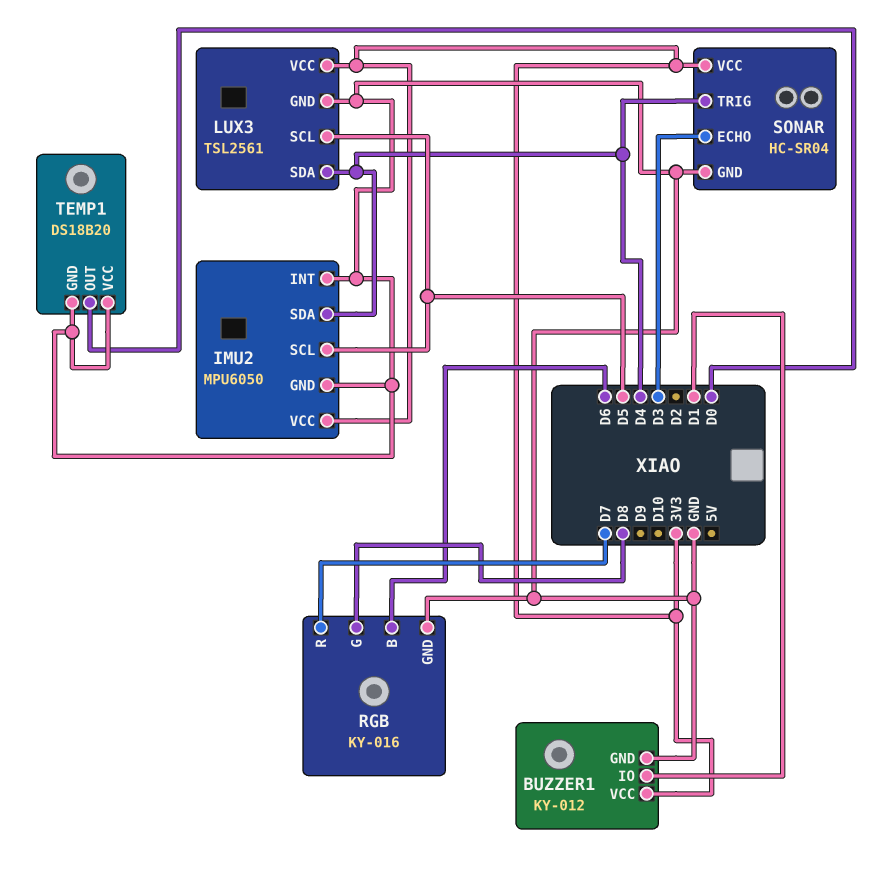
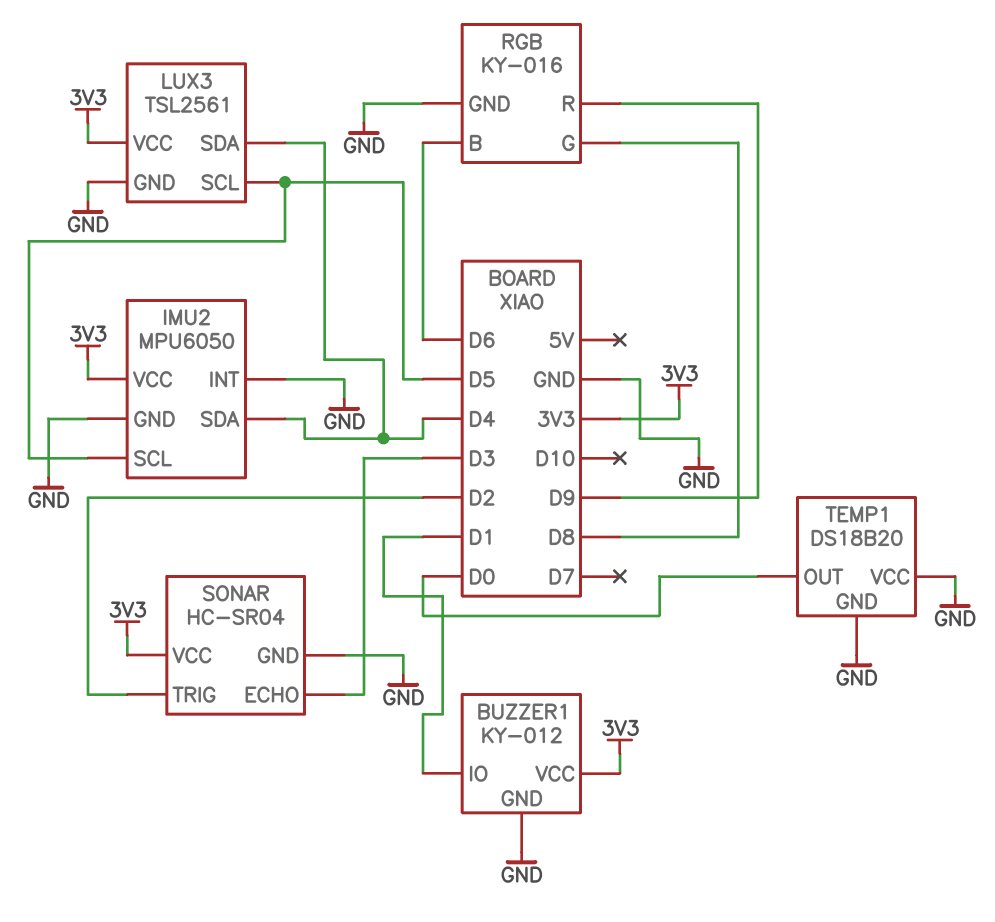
RGB pin R: D7 -> D9
SONAR pin TRIG: D4 -> D2

